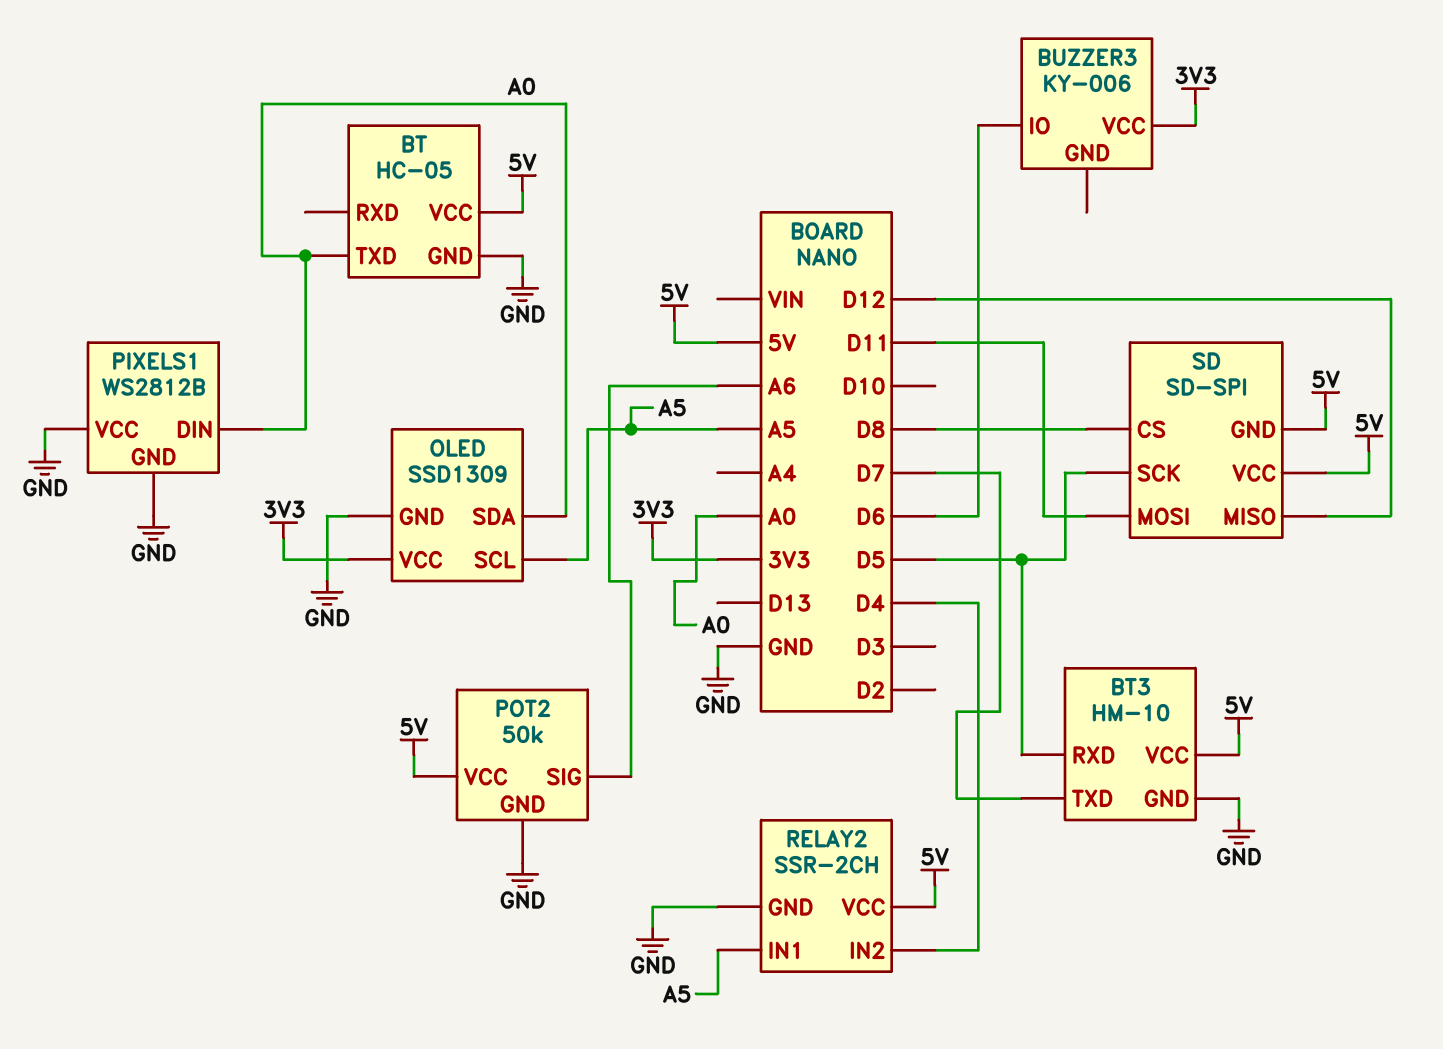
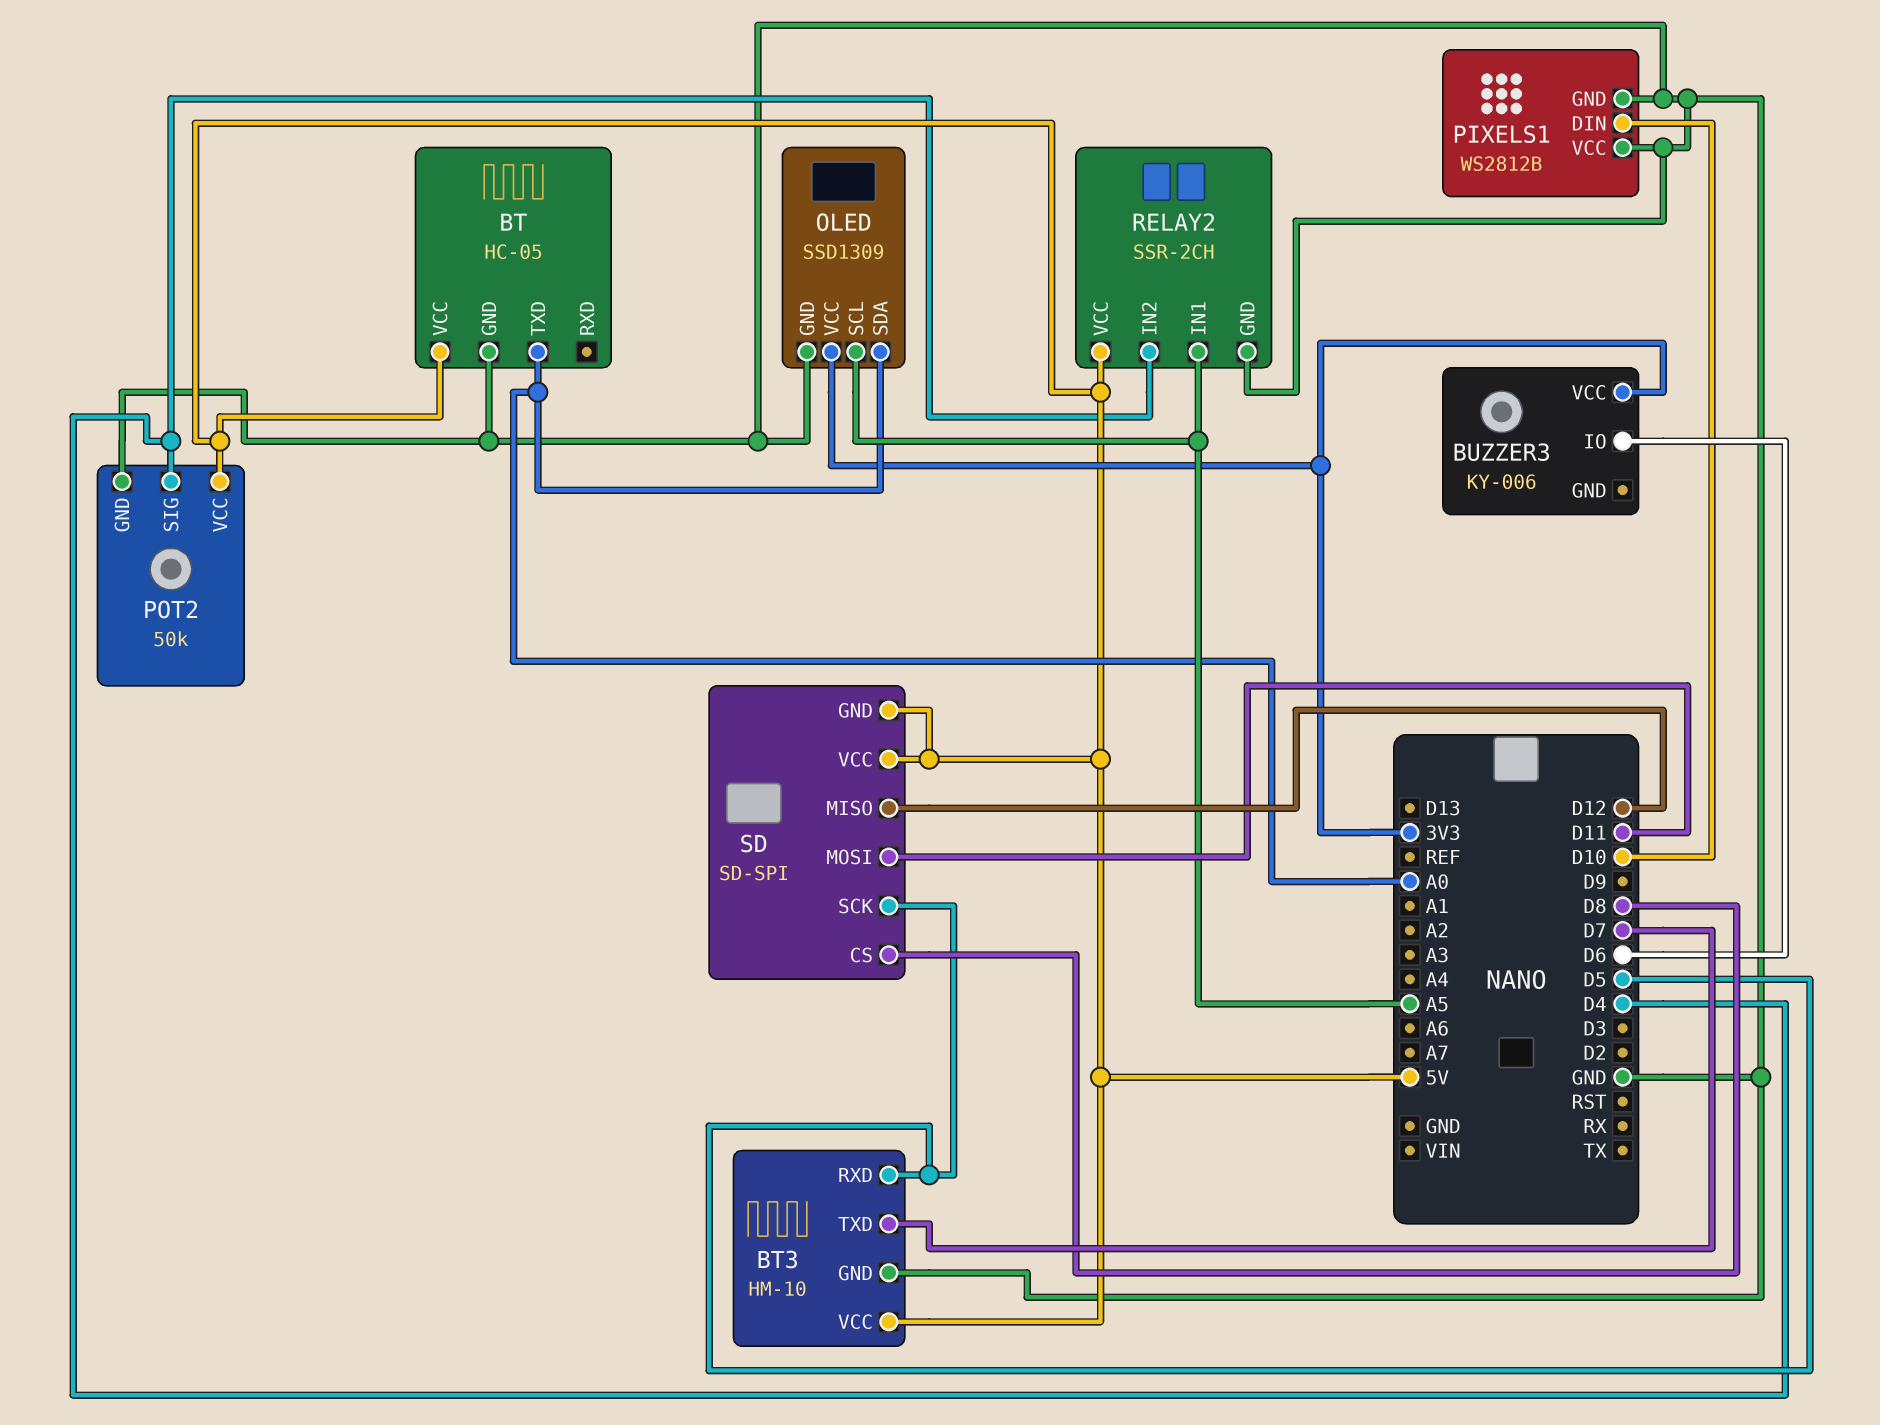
PIXELS1 pin DIN: A0 -> D10
POT2 pin SIG: A6 -> D4

